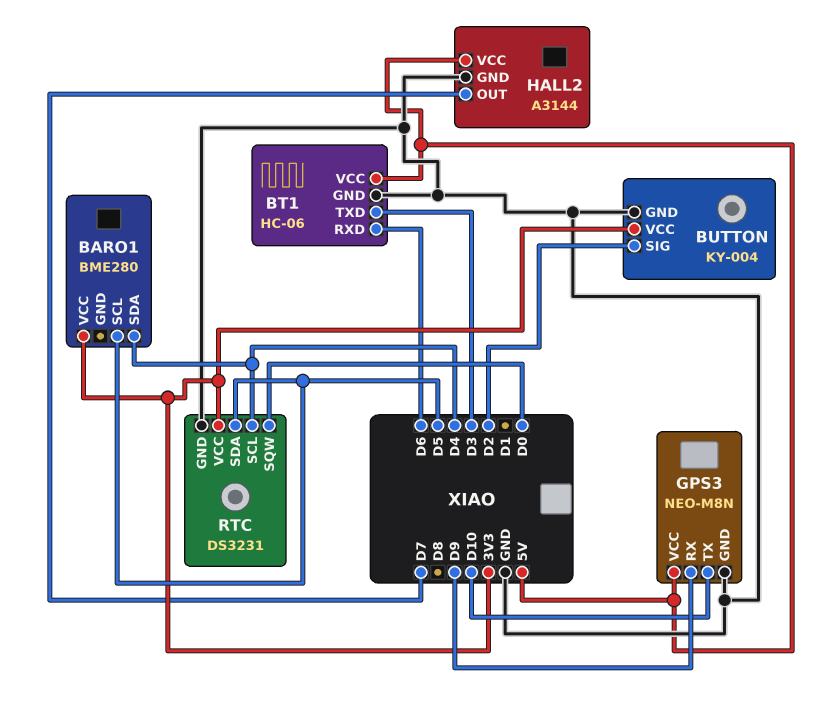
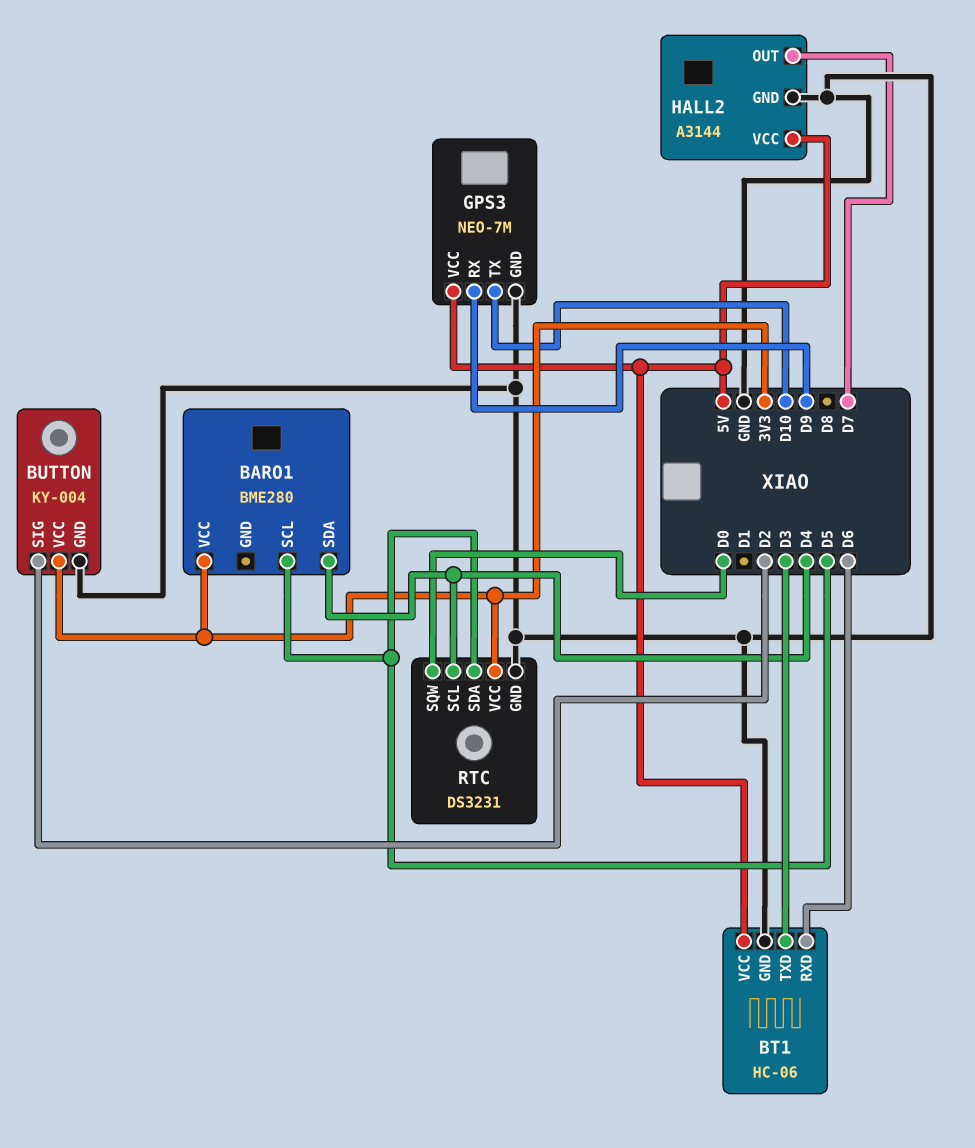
GPS3: NEO-M8N -> NEO-7M

